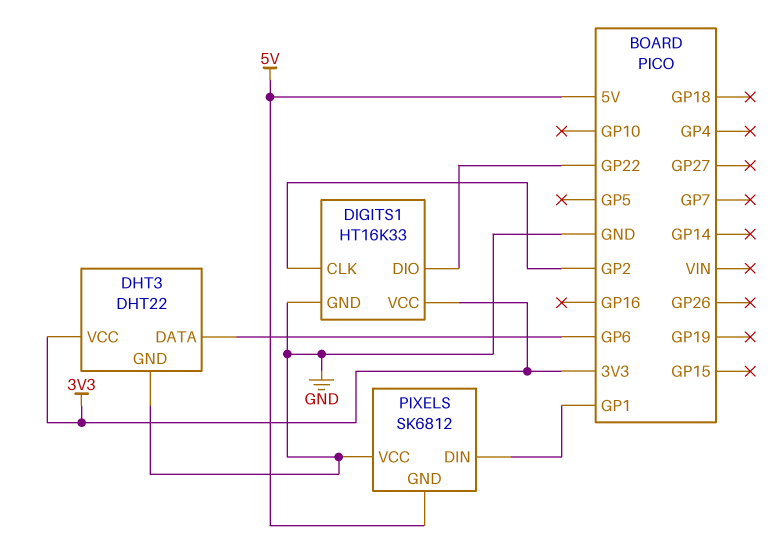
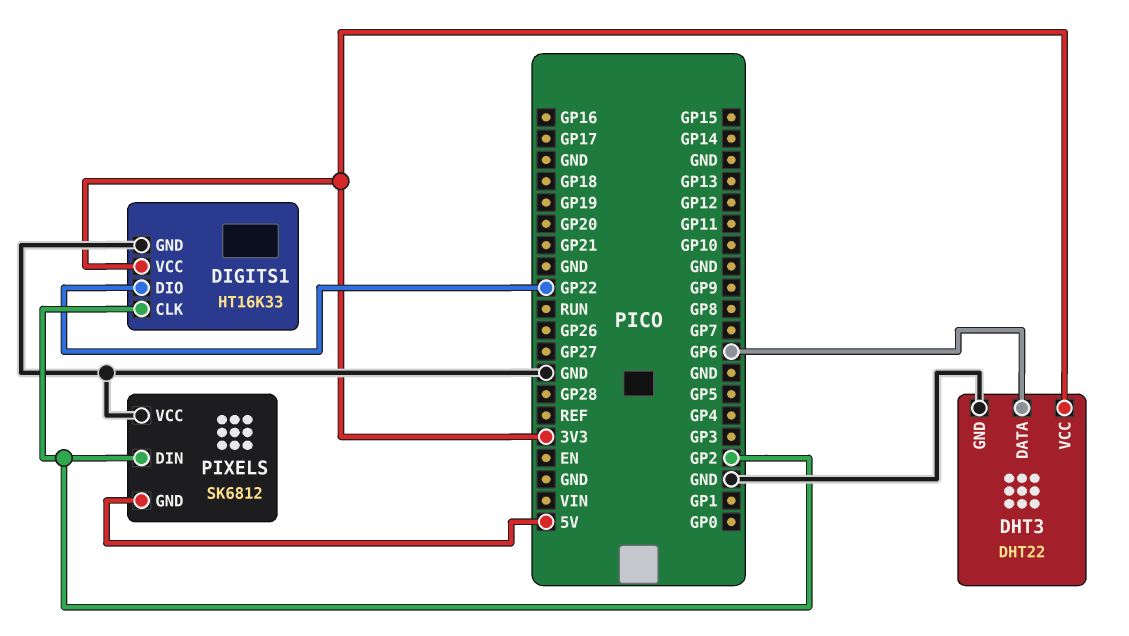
PIXELS pin DIN: GP1 -> GP2

